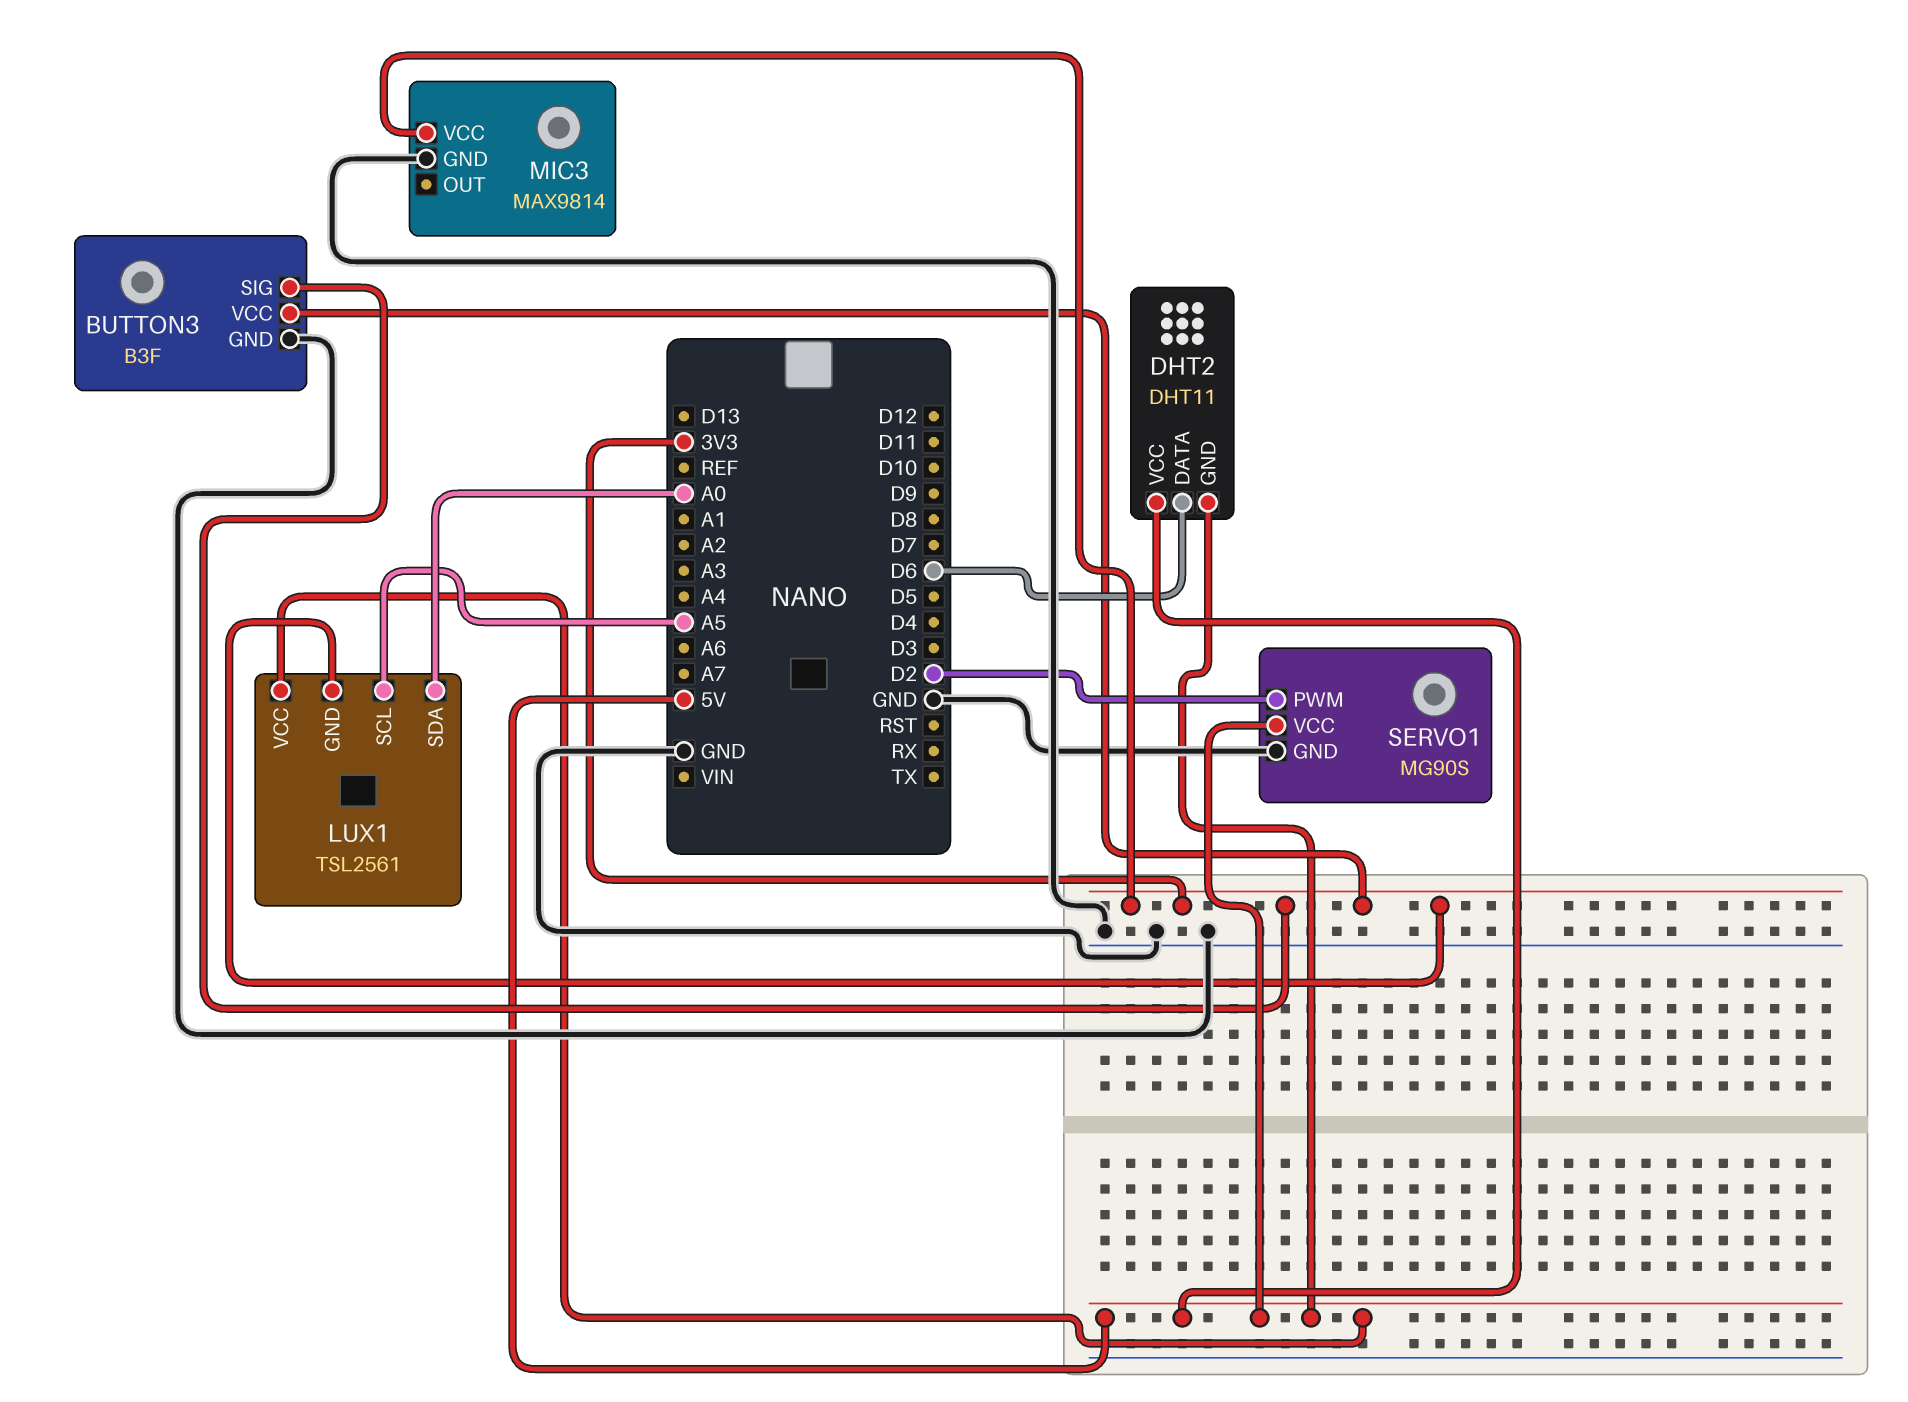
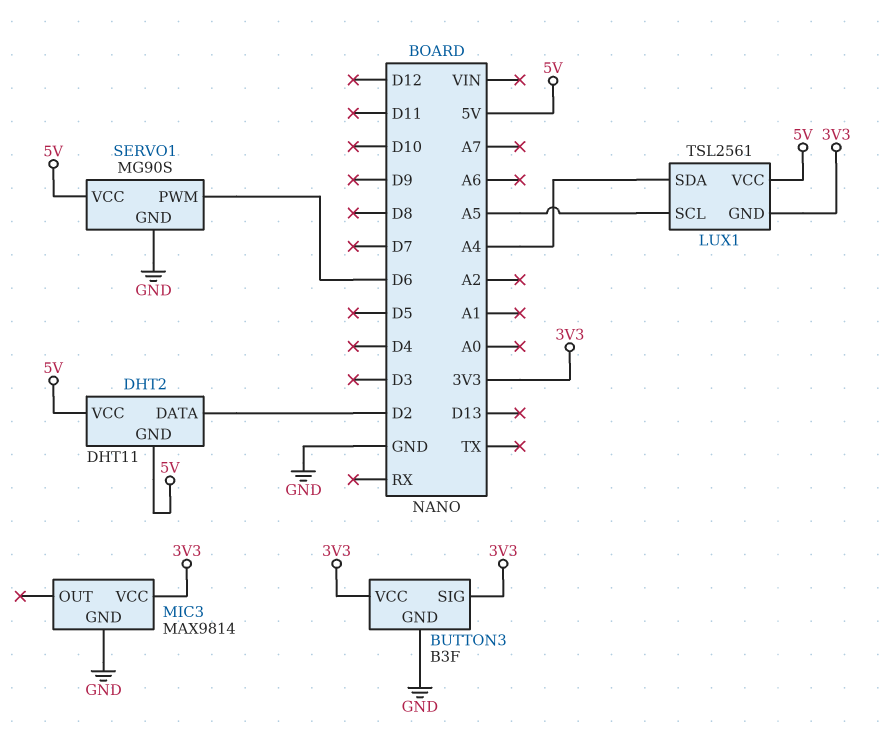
DHT2 pin DATA: D6 -> D2
LUX1 pin SDA: A0 -> A4
SERVO1 pin PWM: D2 -> D6

